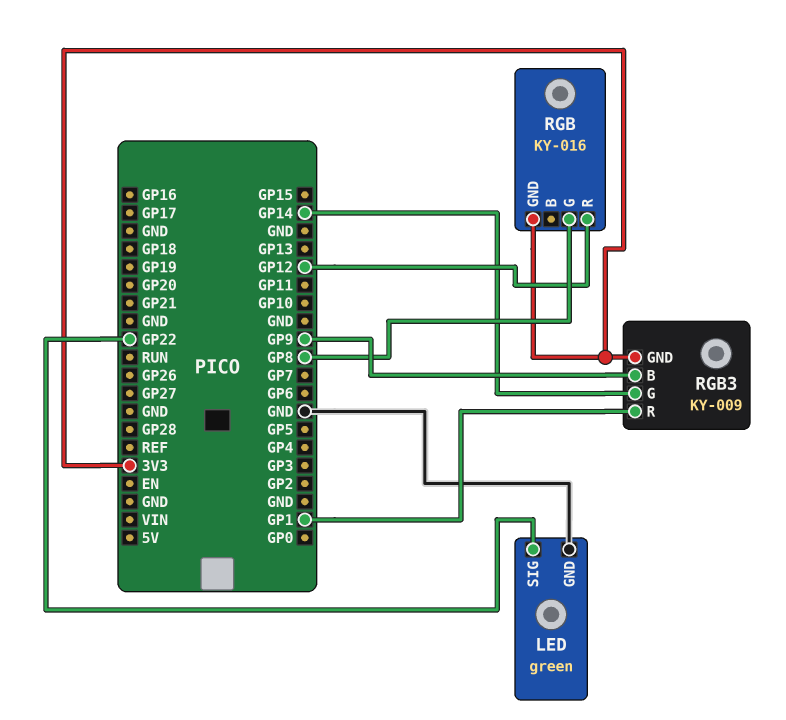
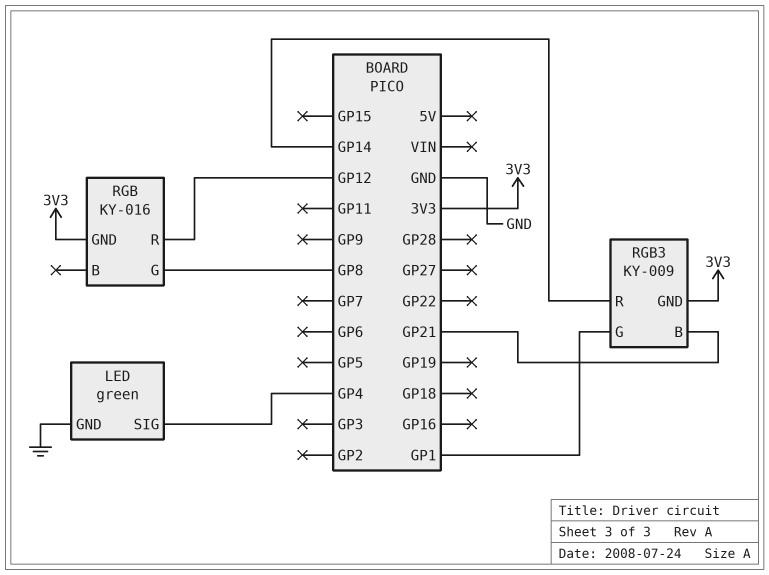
LED pin SIG: GP22 -> GP4
RGB3 pin B: GP9 -> GP21
RGB3 pin G: GP14 -> GP1
RGB3 pin R: GP1 -> GP14

